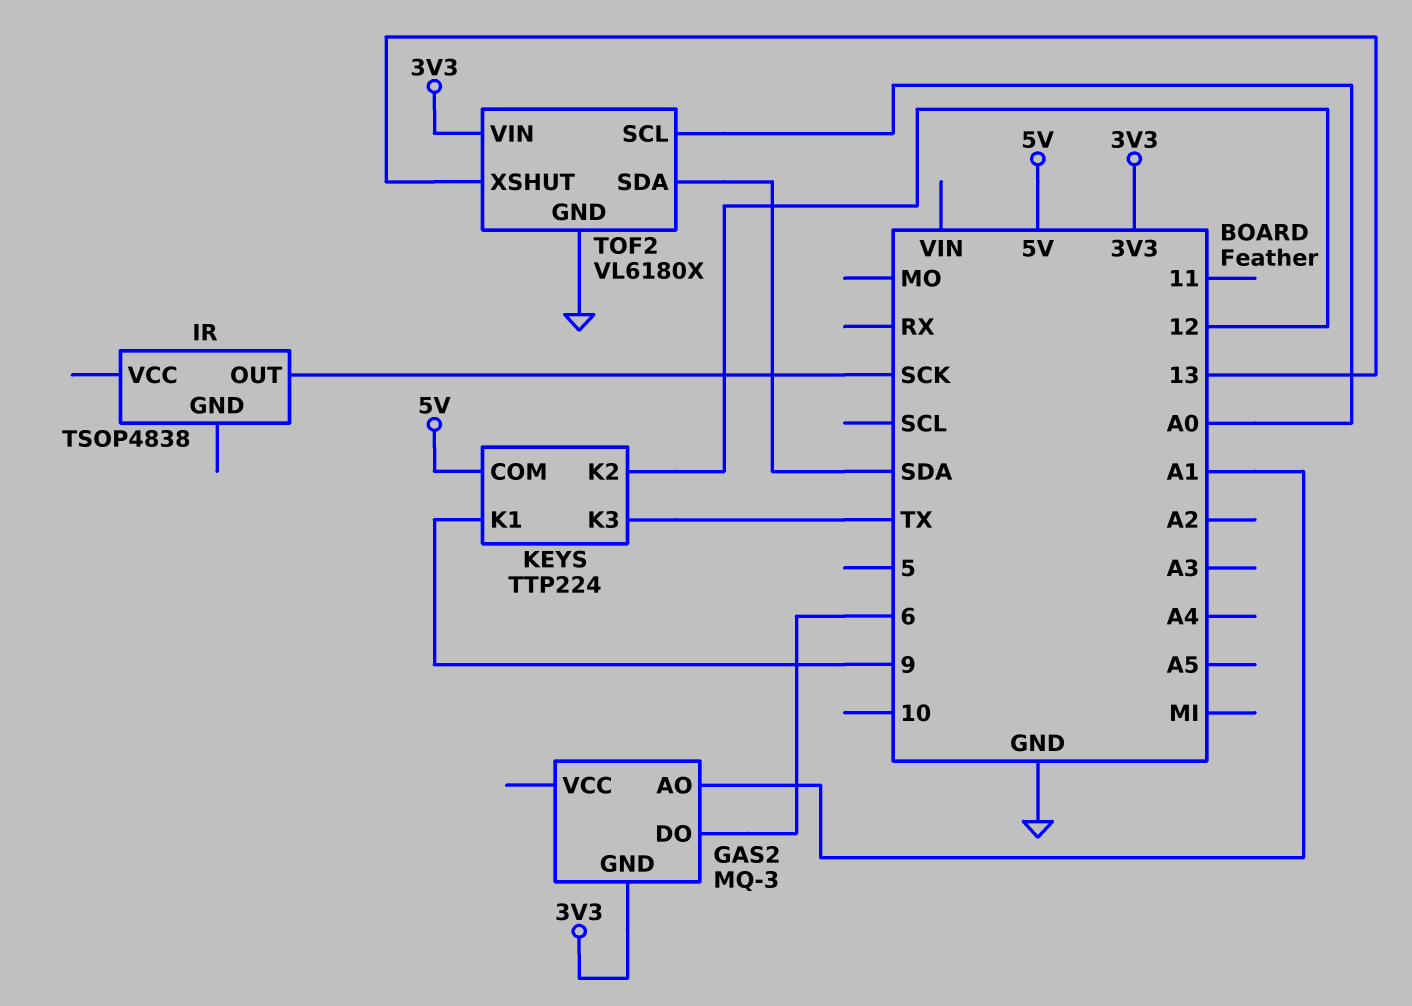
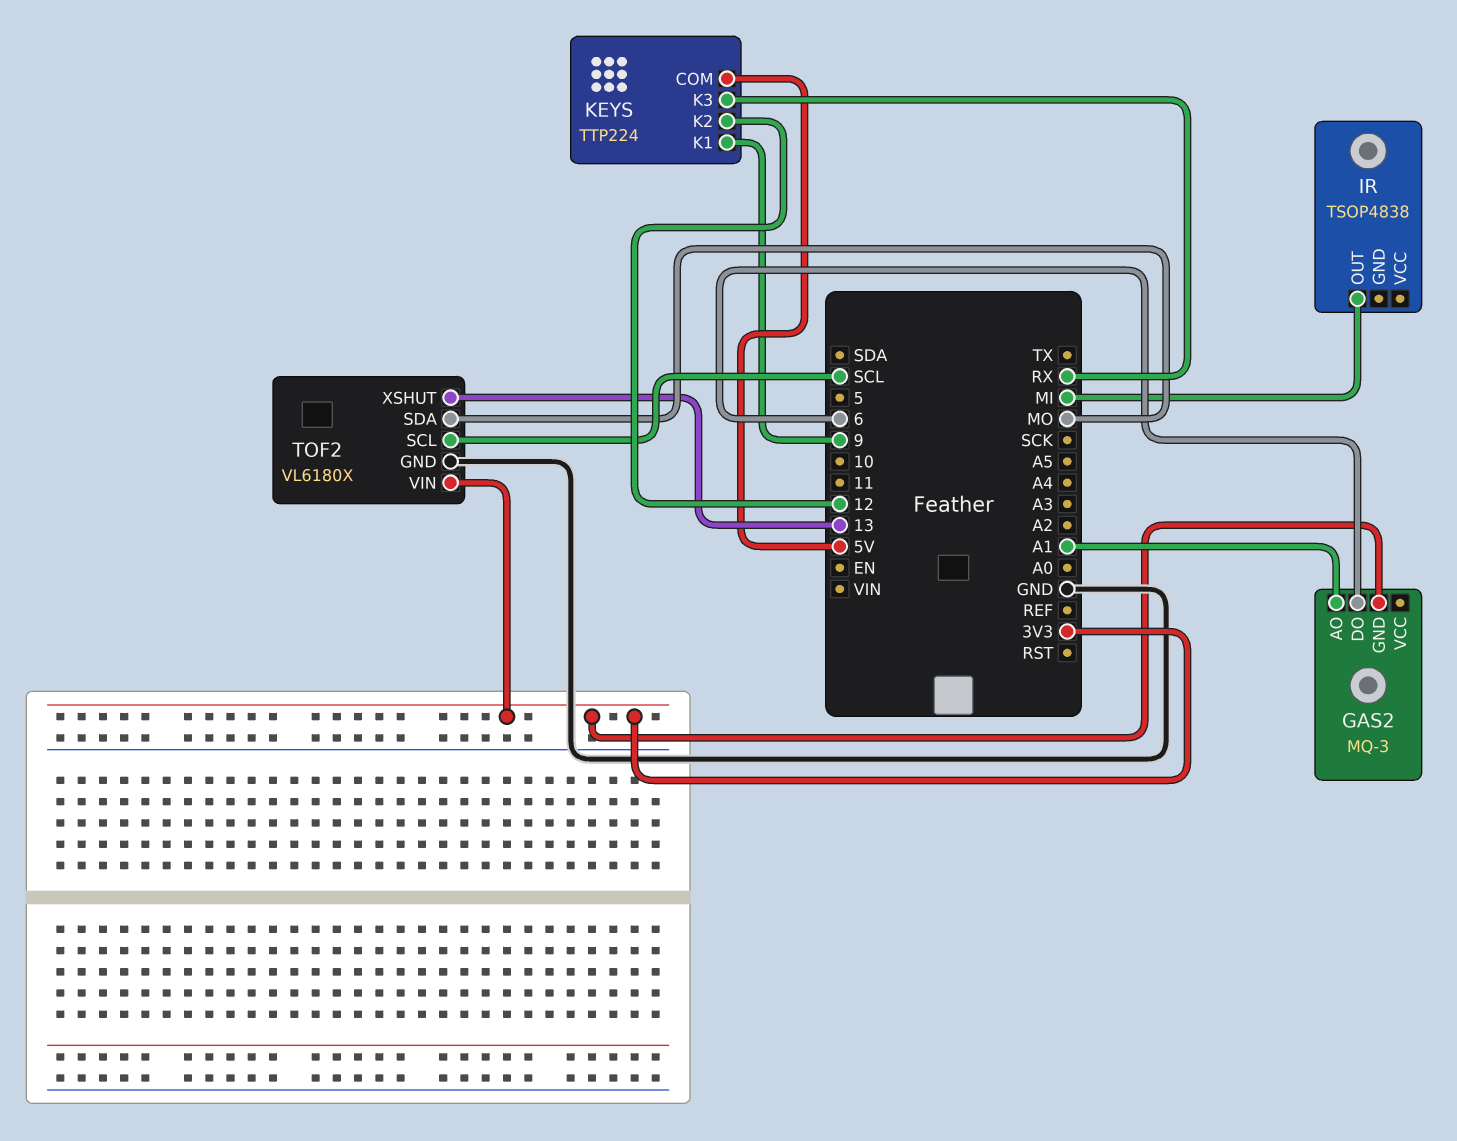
IR pin OUT: SCK -> MI
KEYS pin K3: TX -> RX
TOF2 pin SCL: A0 -> SCL
TOF2 pin SDA: SDA -> MO

